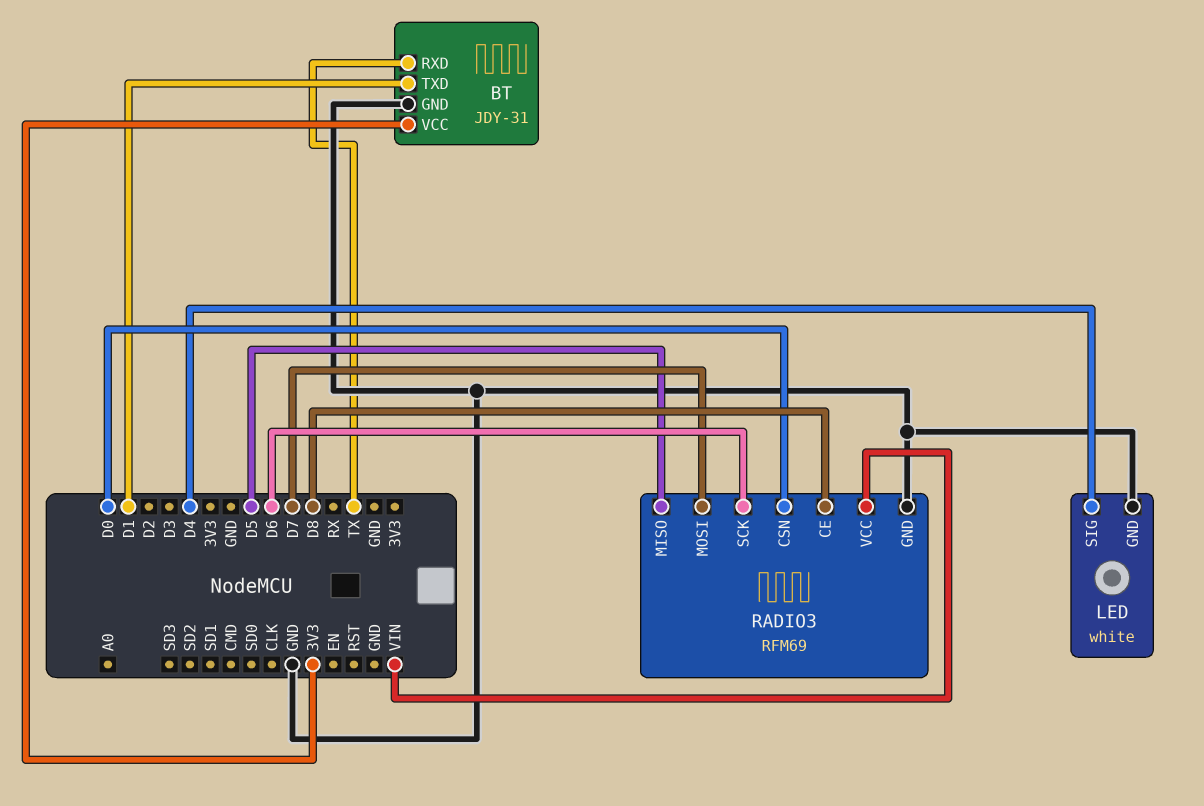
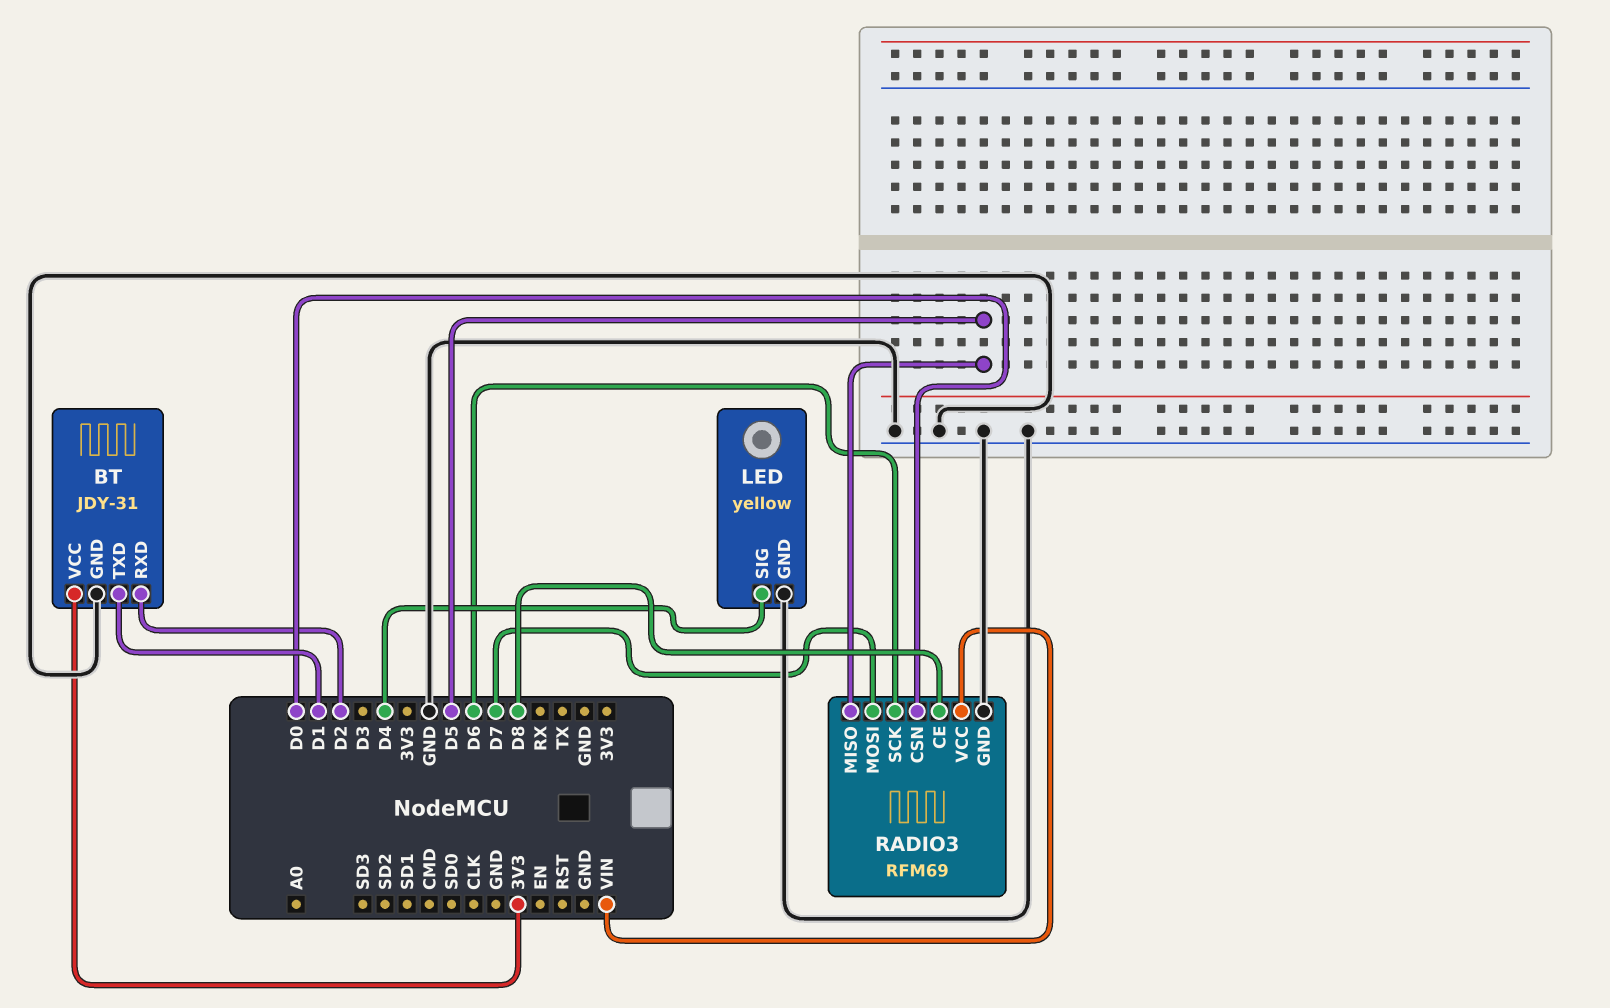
BT pin RXD: TX -> D2
LED: white -> yellow

